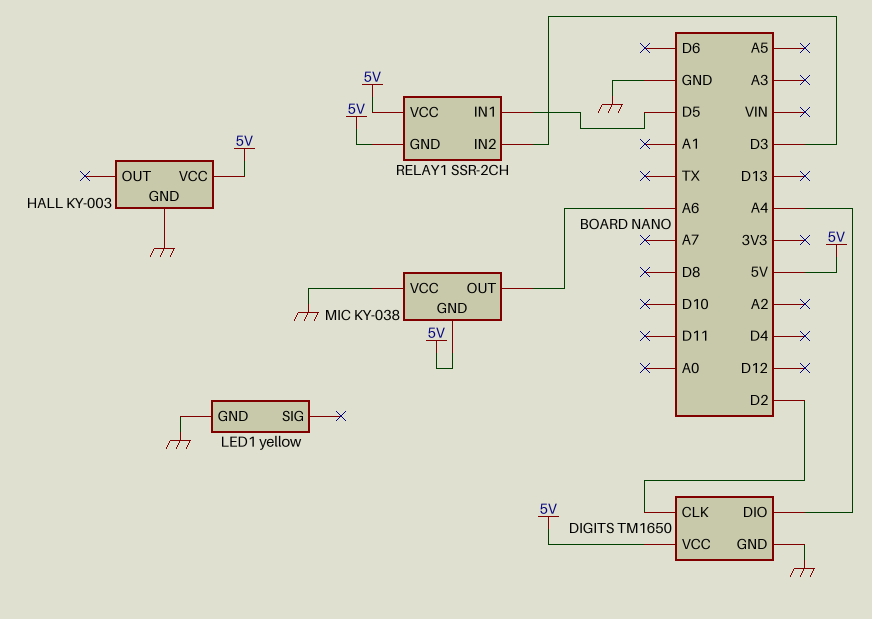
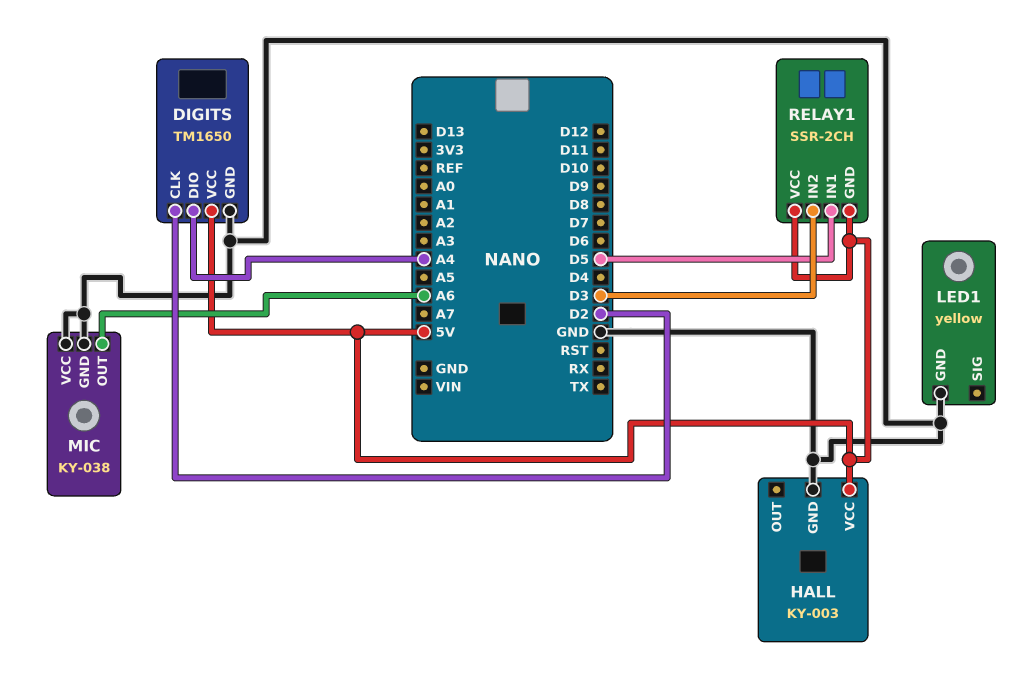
MIC pin GND: 5V -> GND

